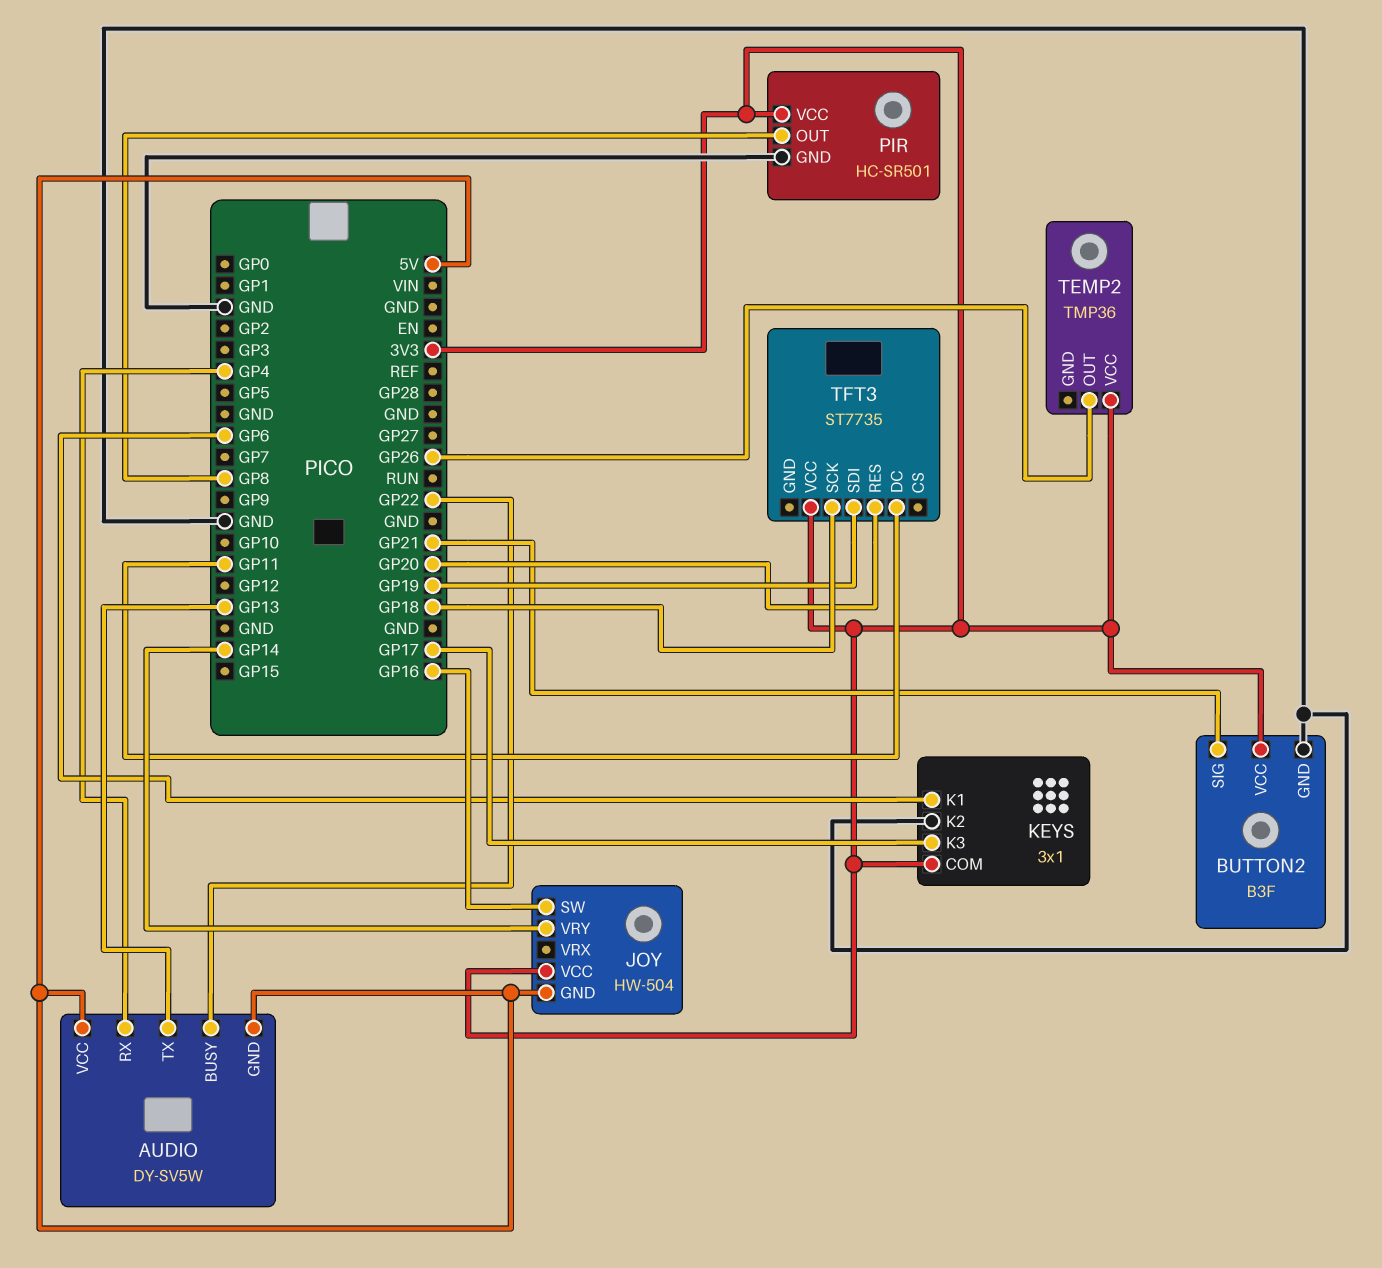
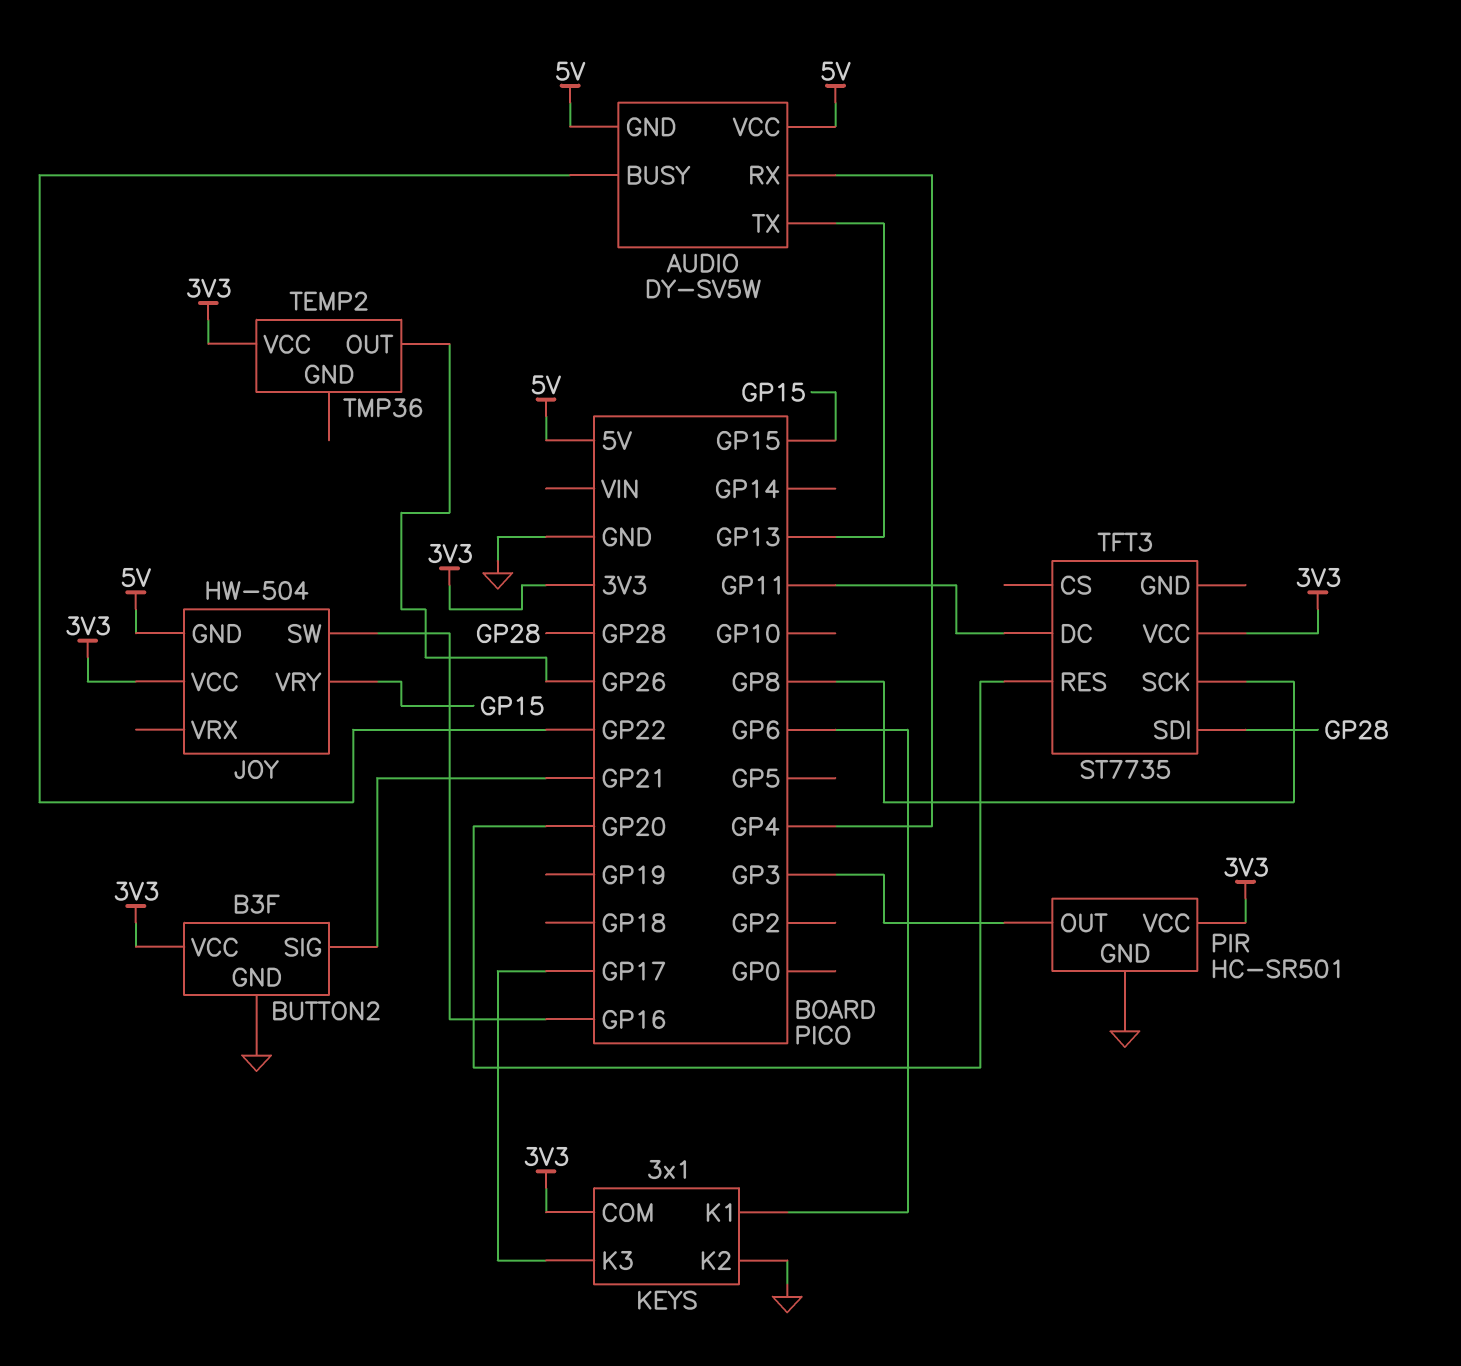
JOY pin VRY: GP14 -> GP15
PIR pin OUT: GP8 -> GP3
TFT3 pin SCK: GP18 -> GP8
TFT3 pin SDI: GP19 -> GP28

